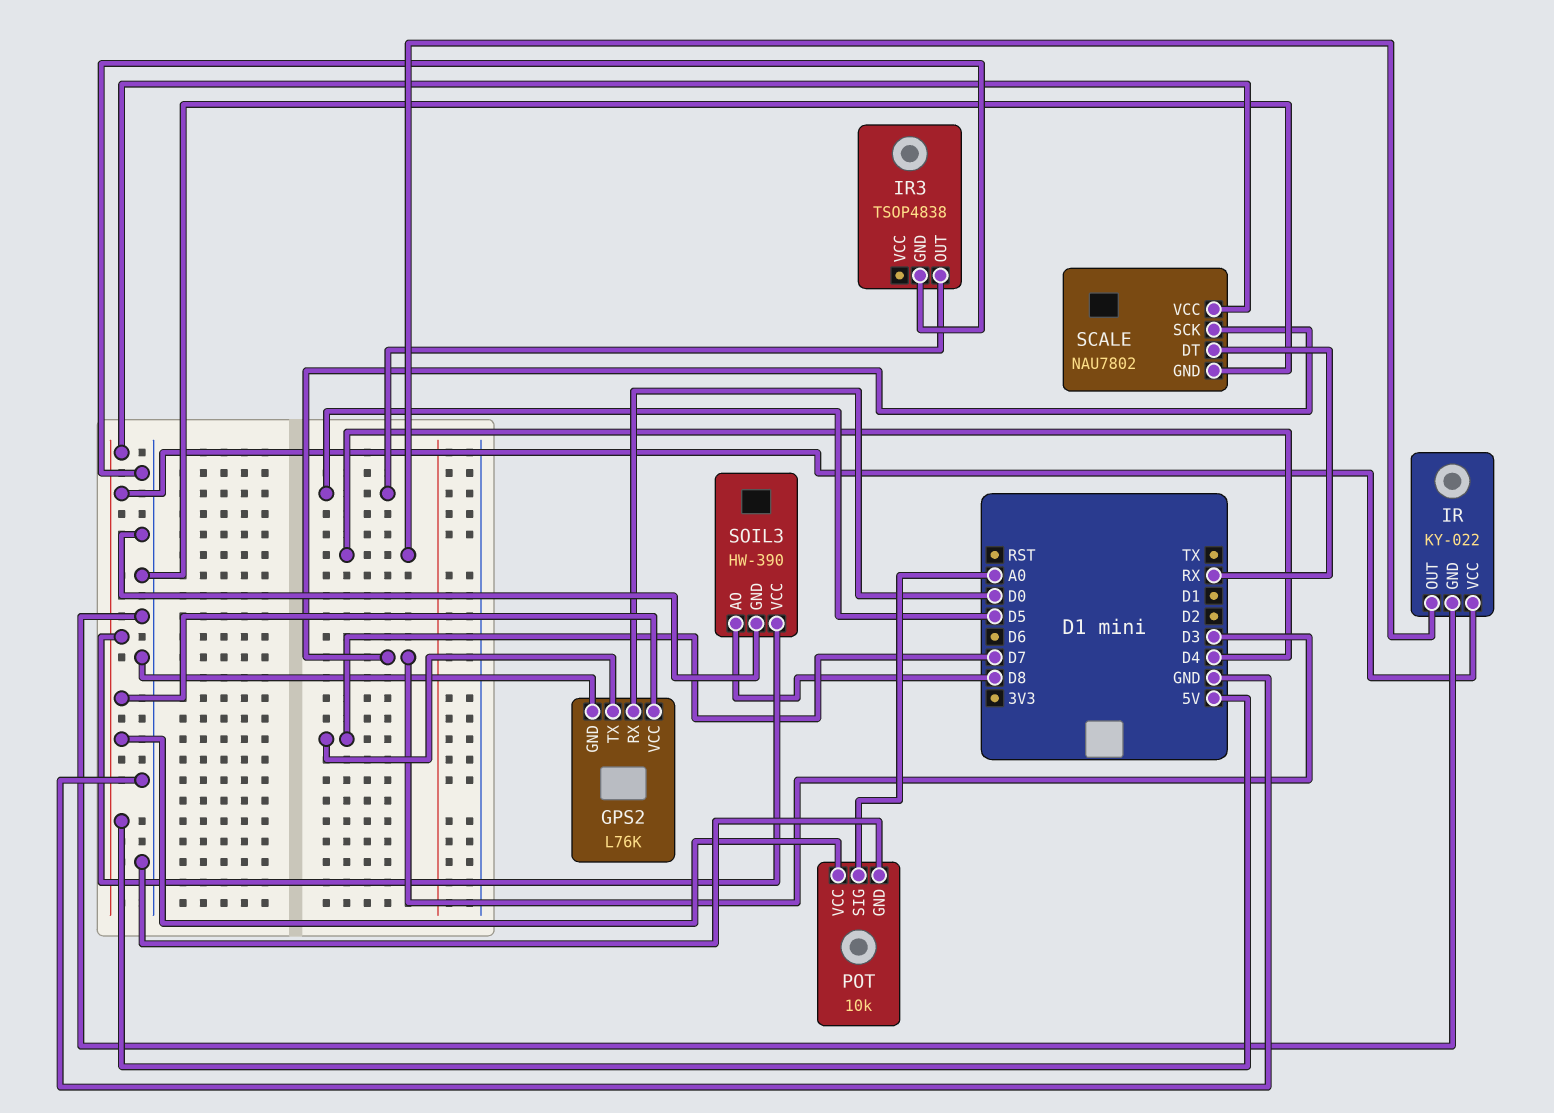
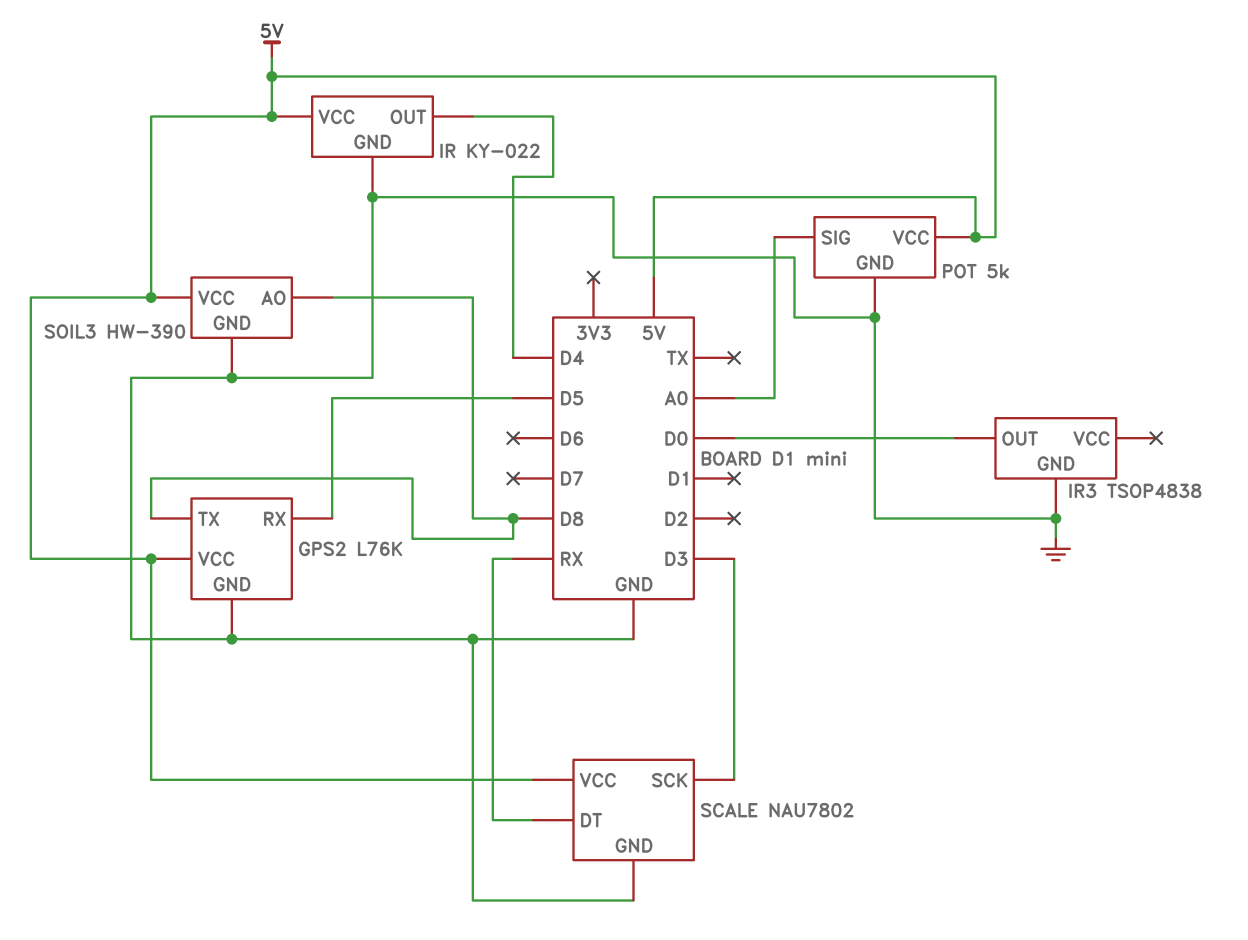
GPS2 pin RX: D0 -> D5
GPS2 pin TX: D7 -> D8
IR3 pin OUT: D5 -> D0
POT: 10k -> 5k

